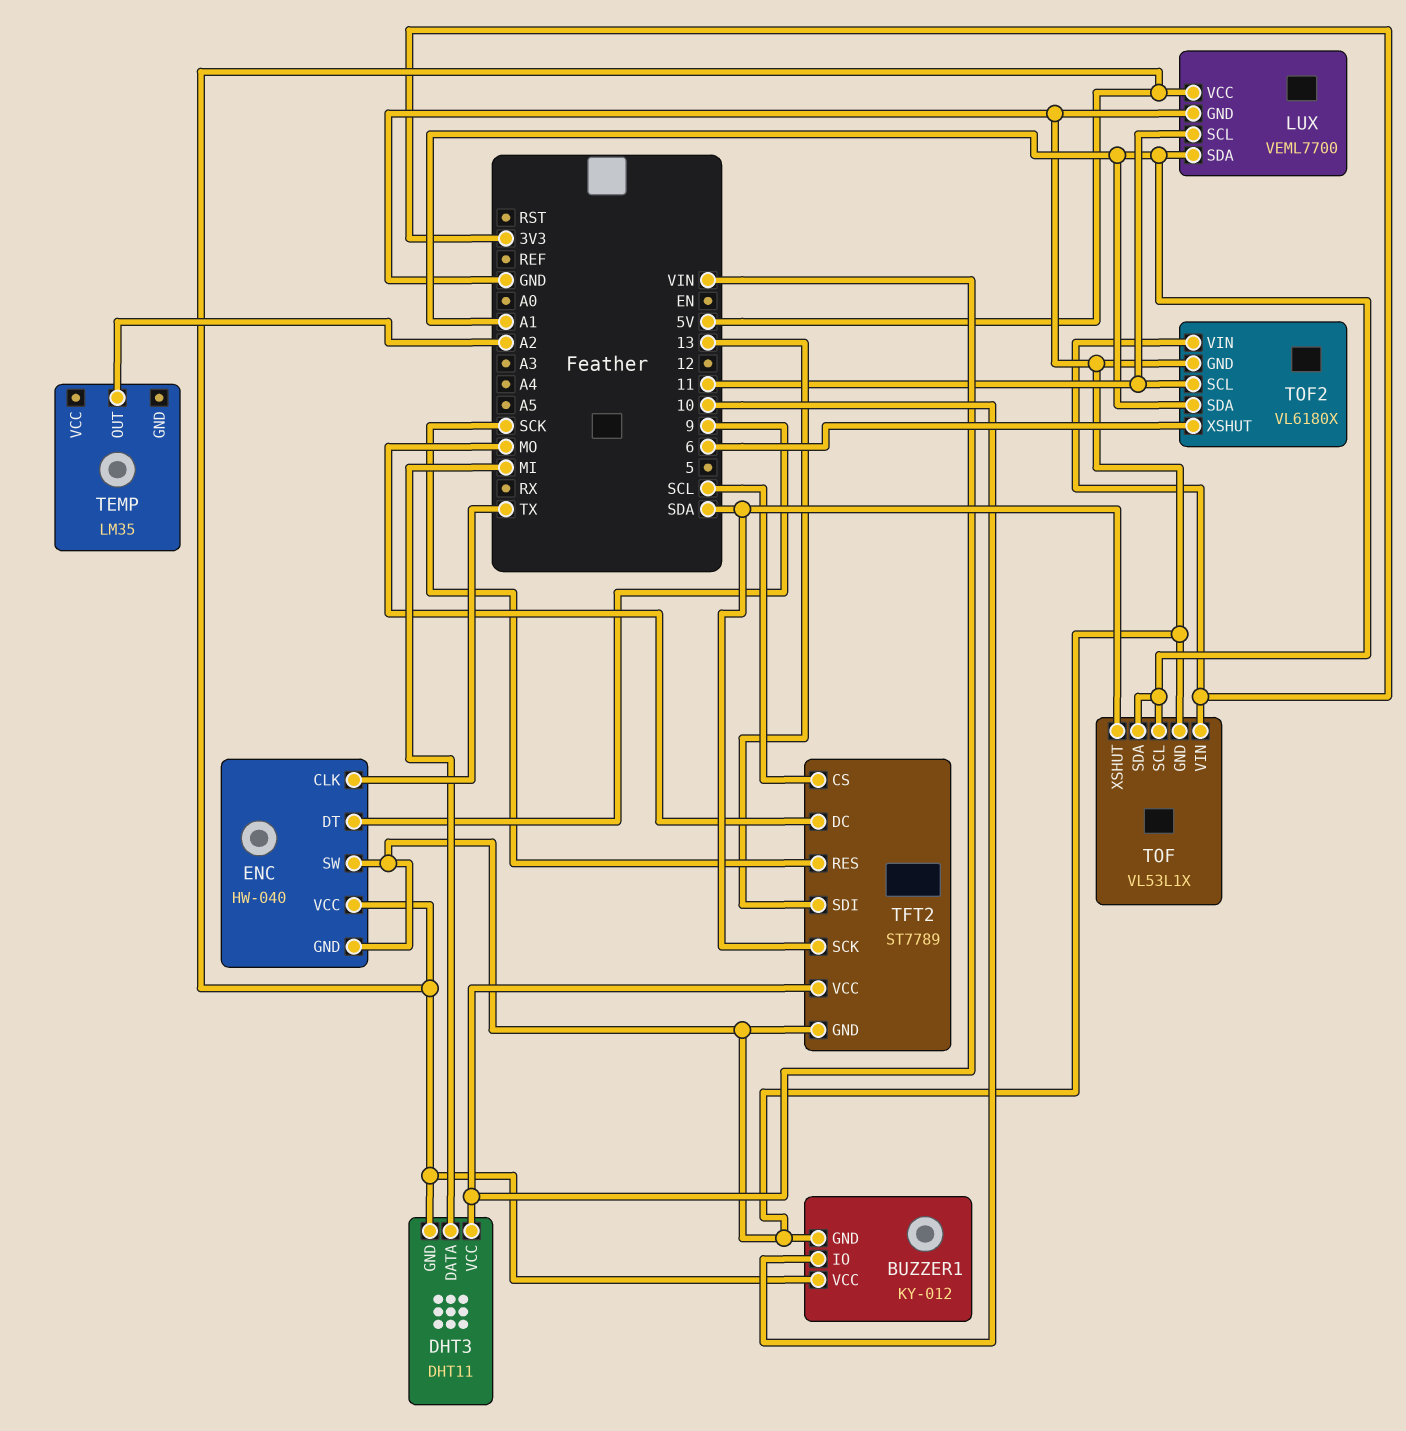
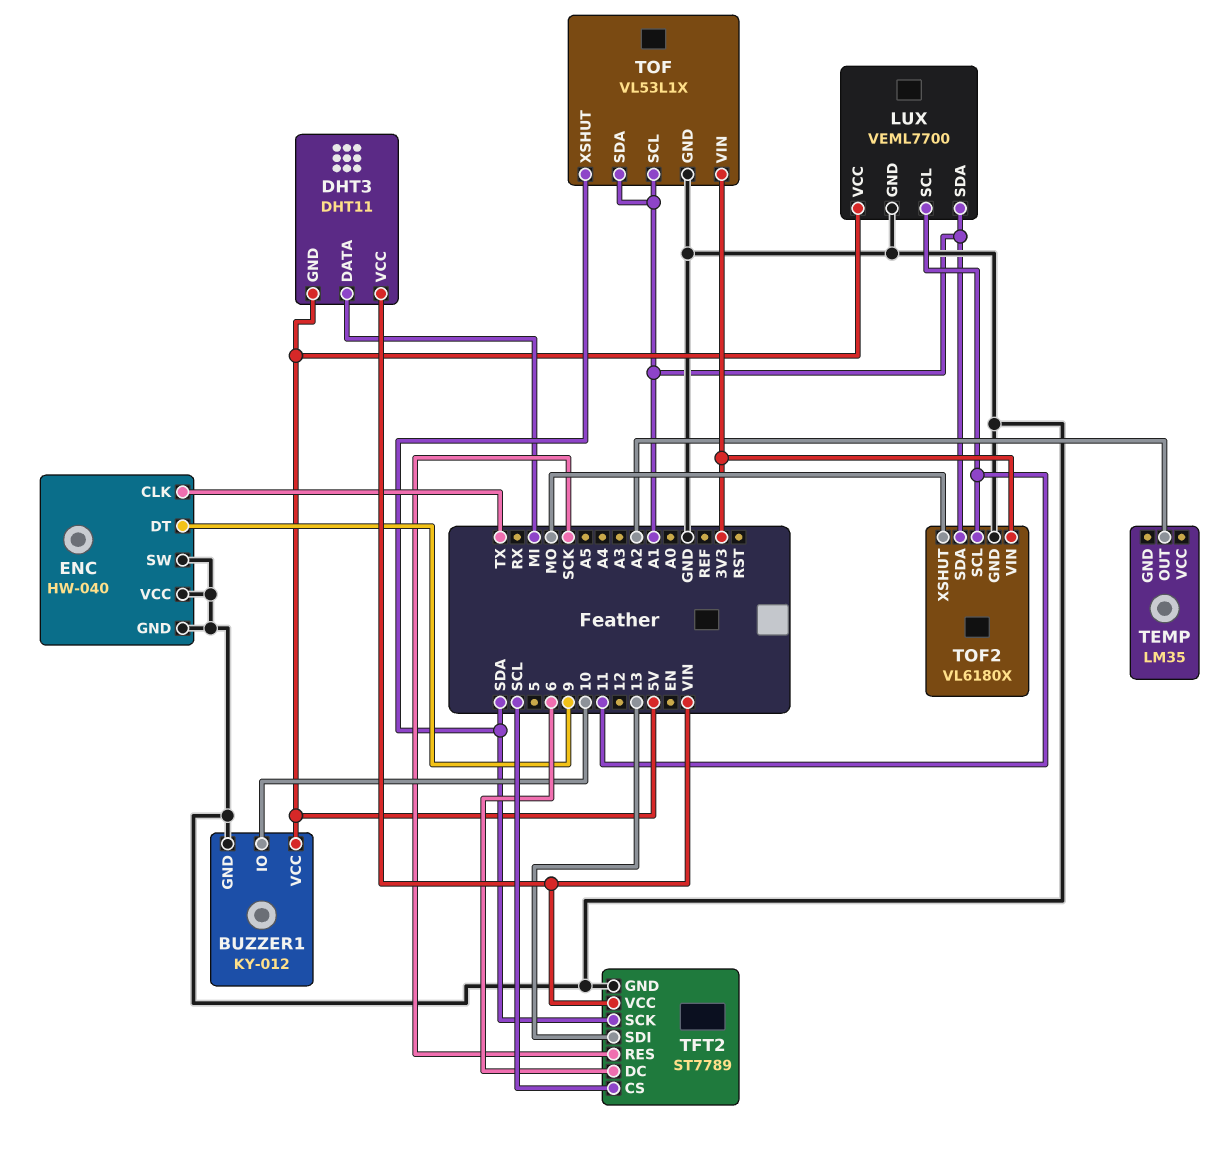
ENC pin VCC: 5V -> GND
TFT2 pin DC: MO -> 6
TOF2 pin XSHUT: 6 -> MO

